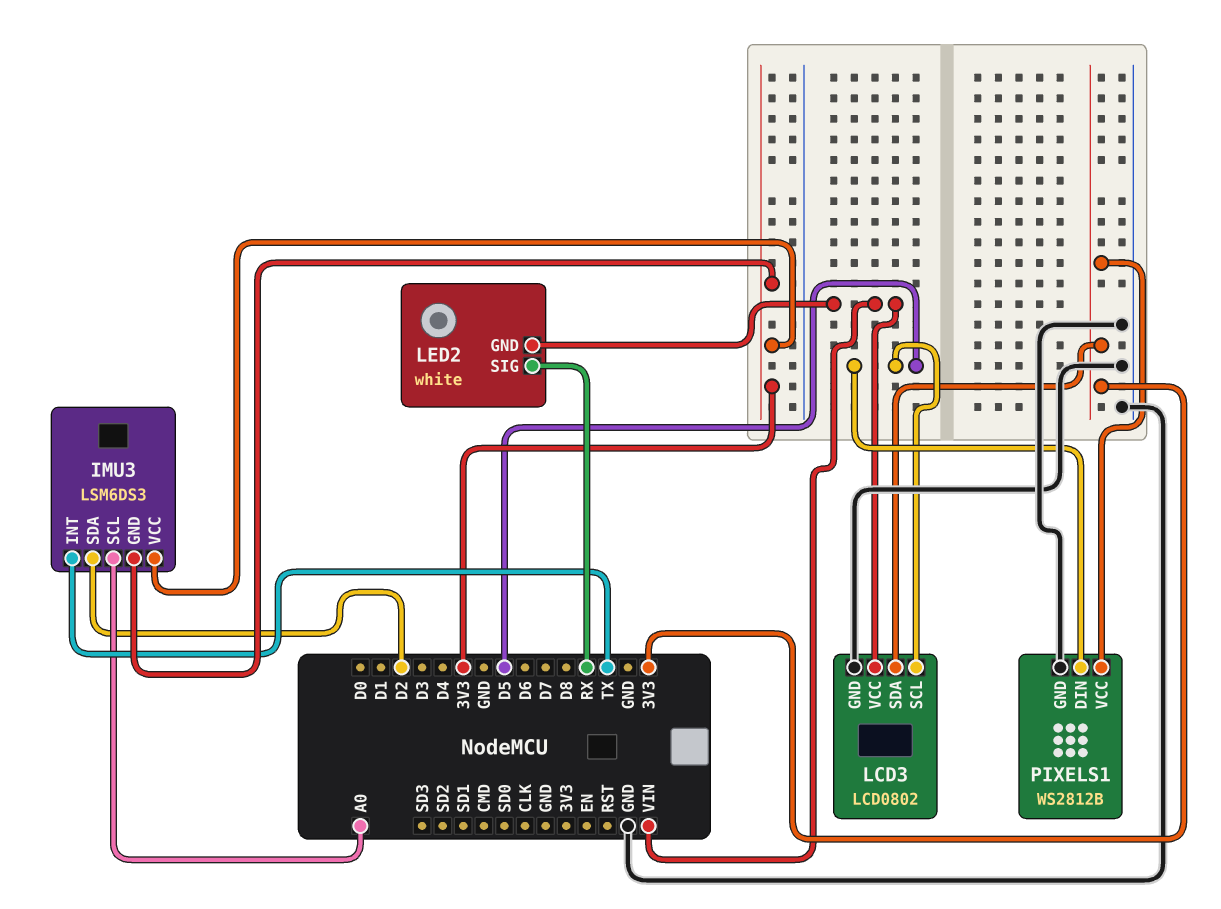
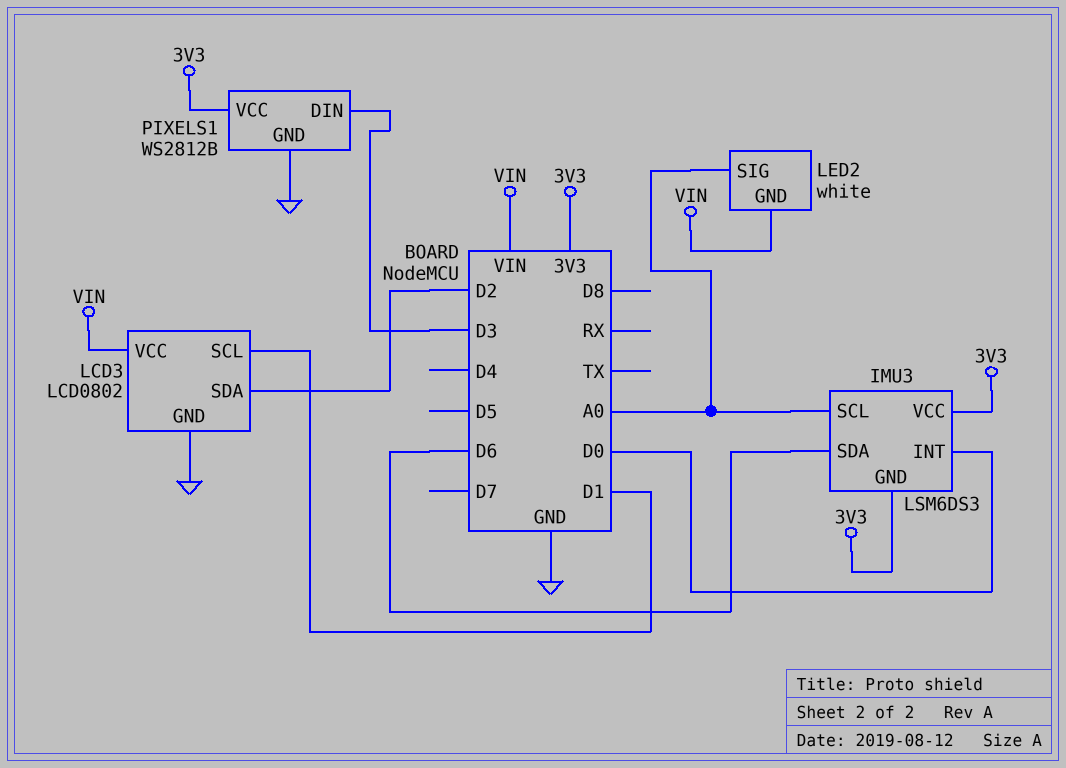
IMU3 pin INT: TX -> D0
IMU3 pin SDA: D2 -> D6
LCD3 pin SCL: D5 -> D1
LCD3 pin SDA: 3V3 -> D2
LED2 pin SIG: RX -> A0
PIXELS1 pin DIN: D5 -> D3

